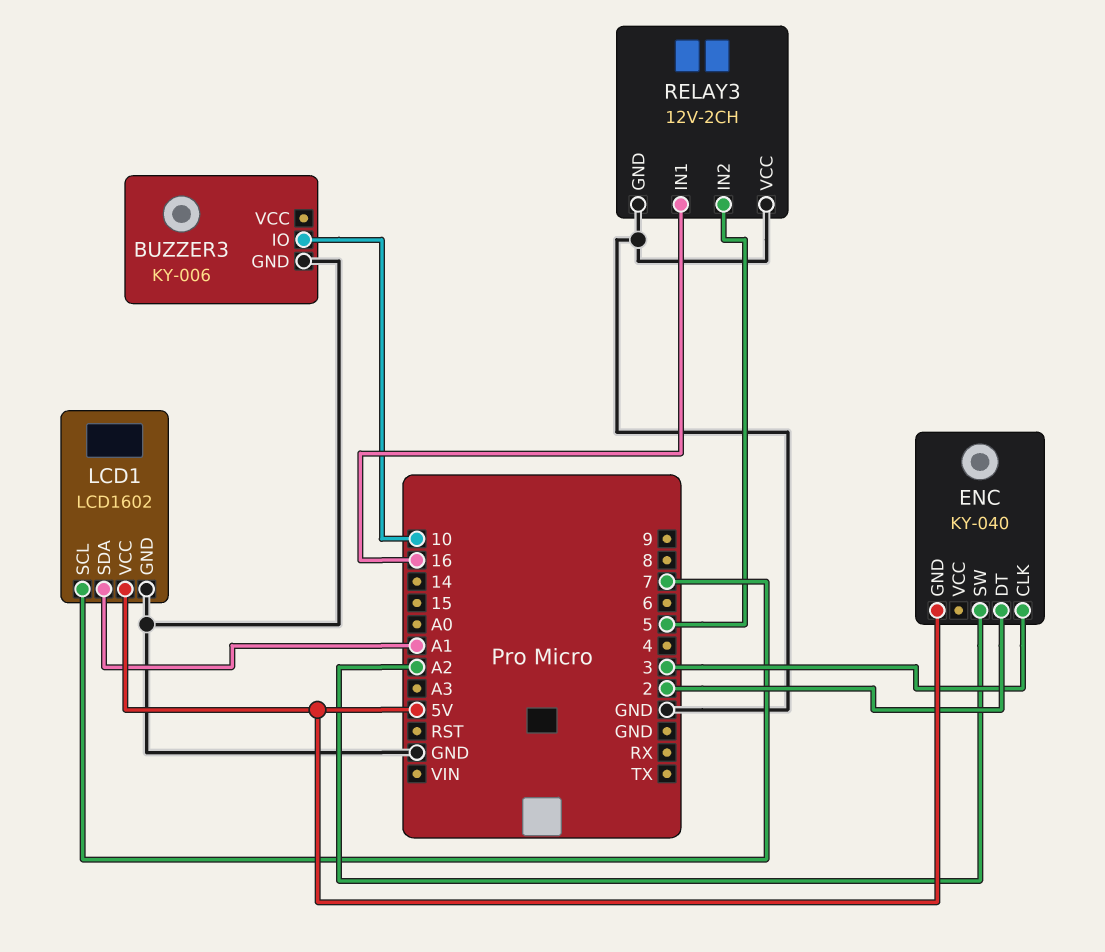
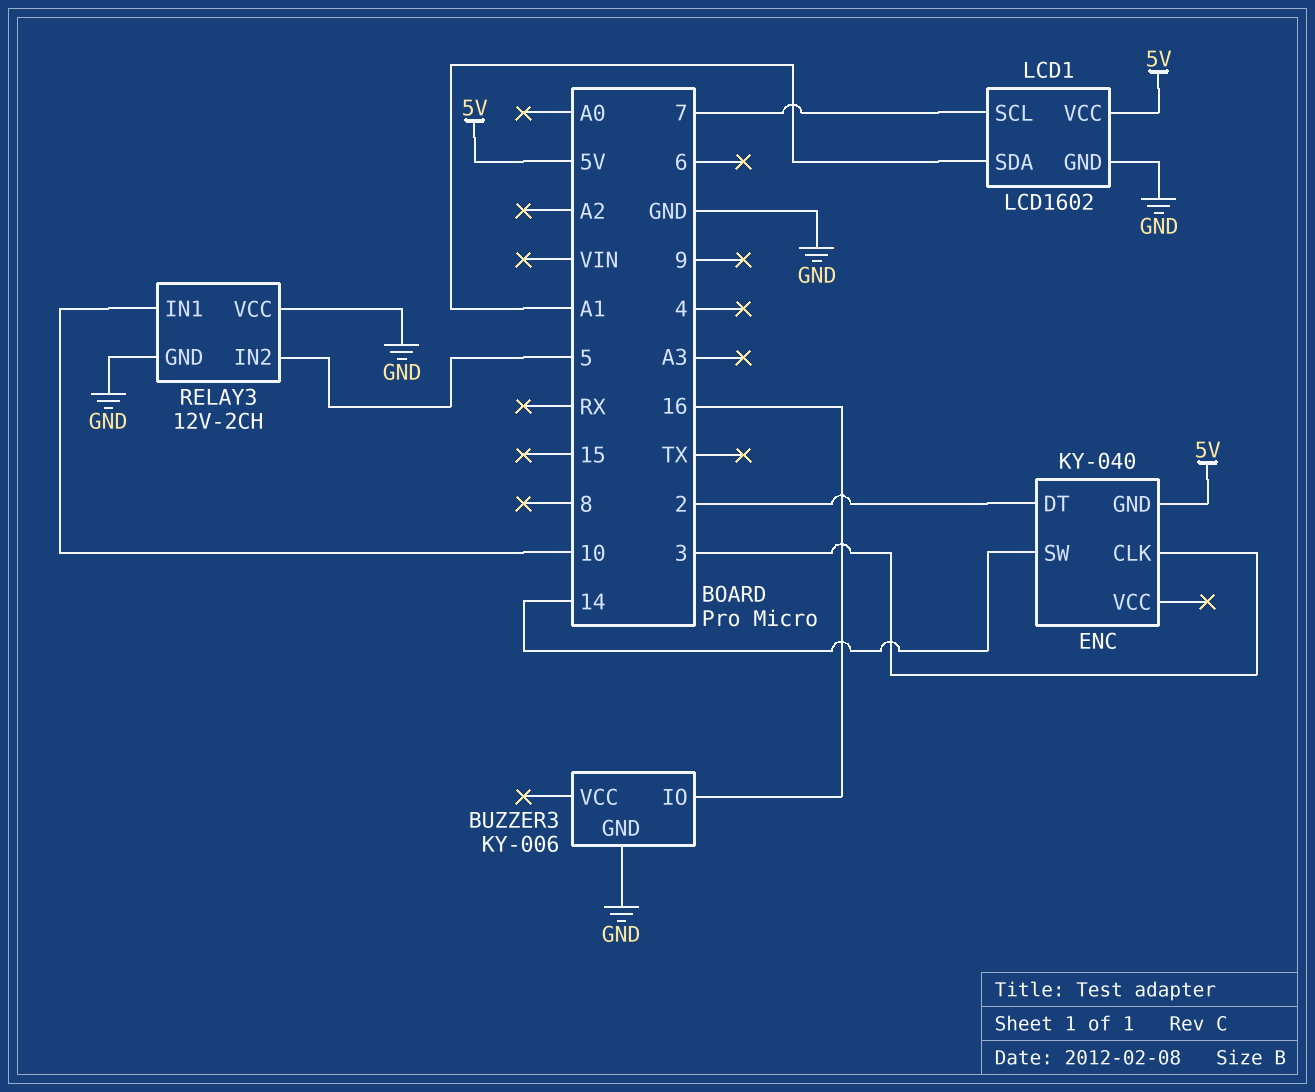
BUZZER3 pin IO: 10 -> 16
ENC pin SW: A2 -> 14
RELAY3 pin IN1: 16 -> 10

